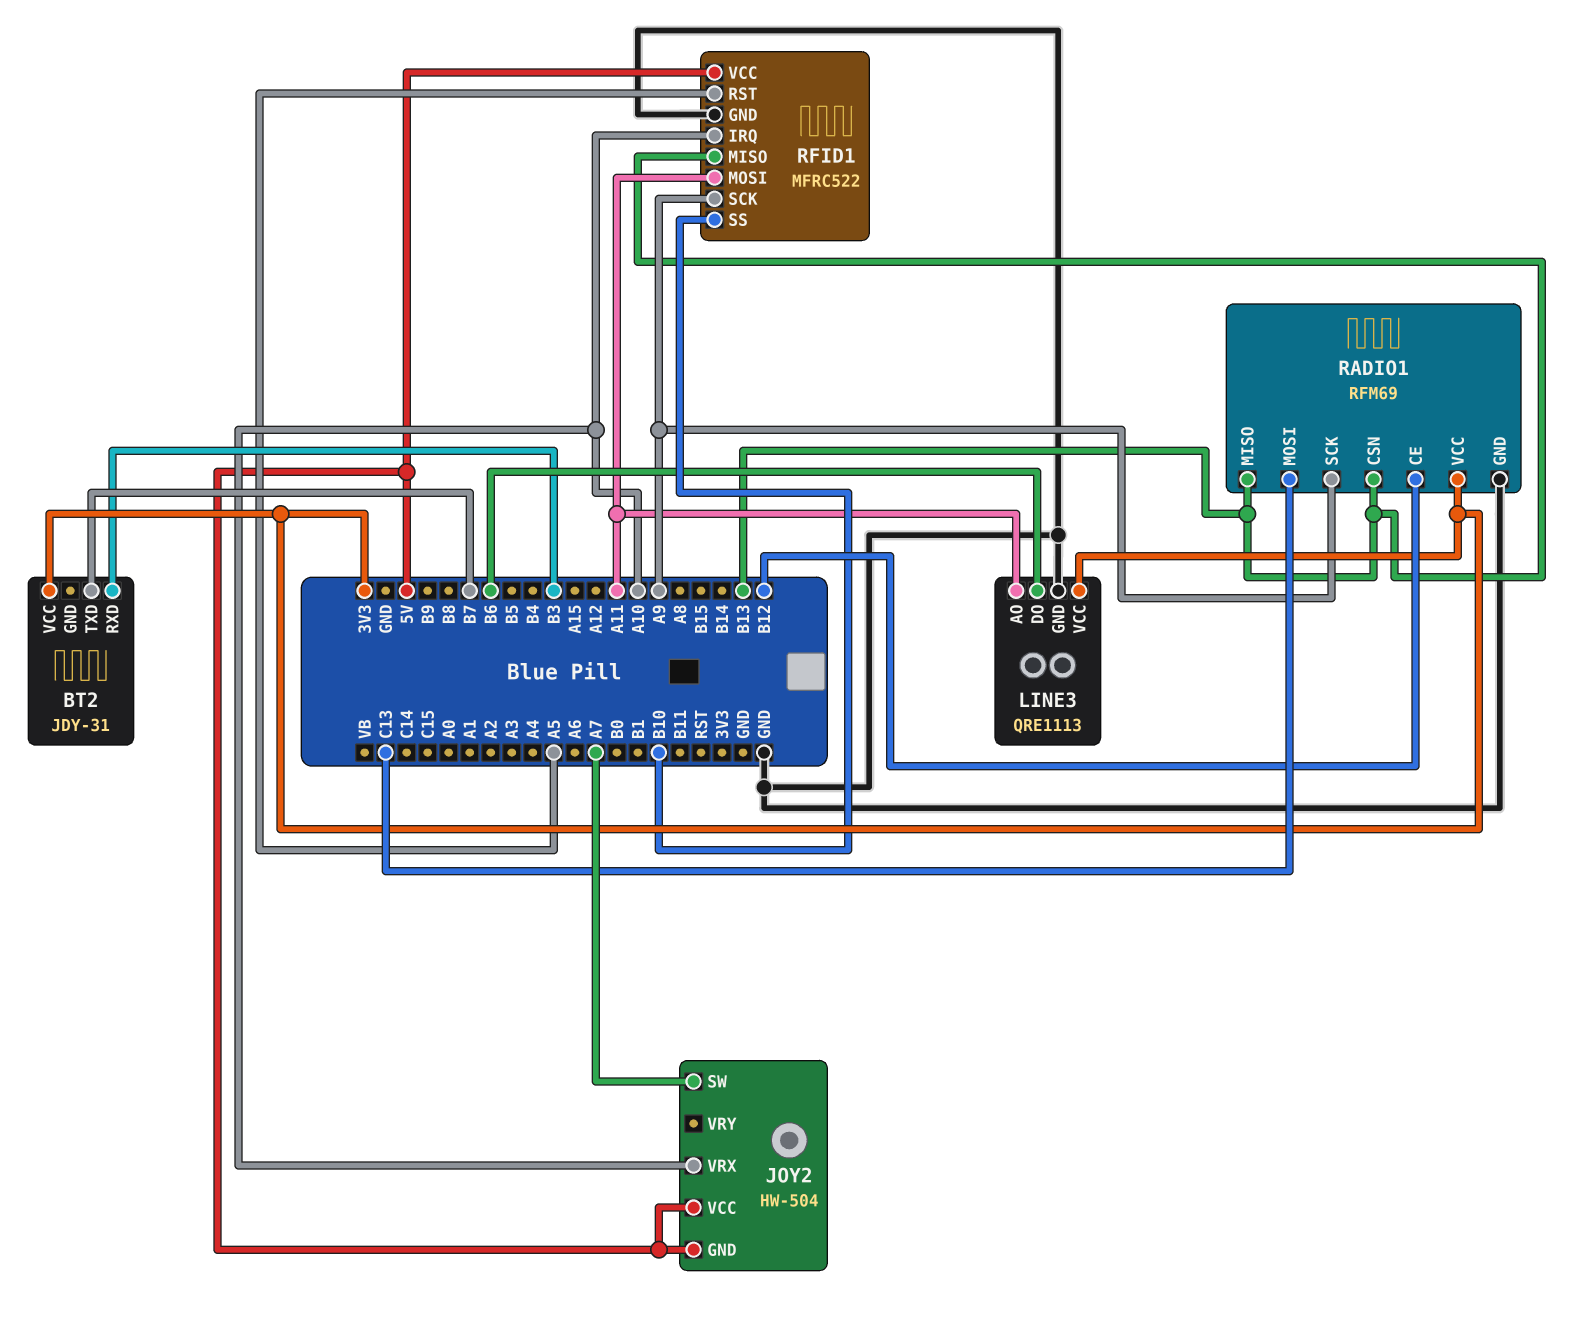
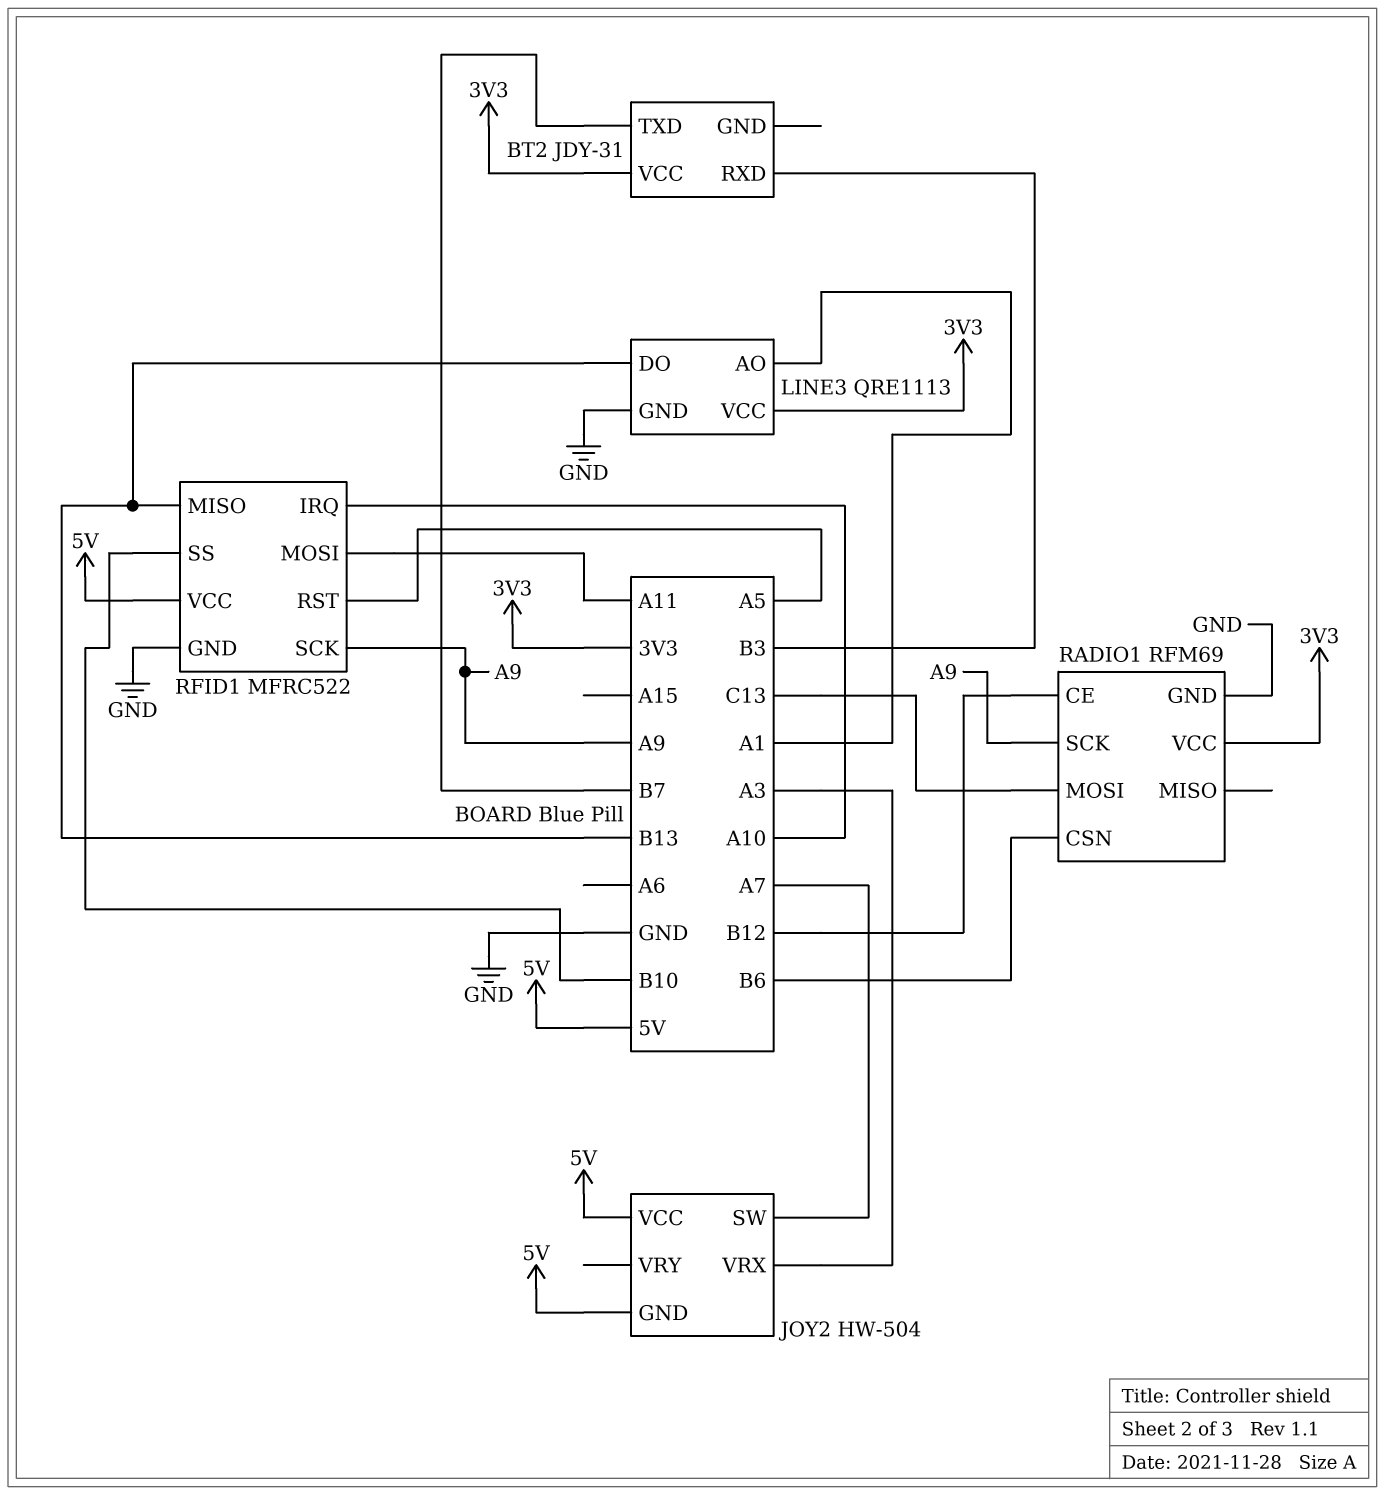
JOY2 pin VRX: A10 -> A3
LINE3 pin AO: A11 -> A1
LINE3 pin DO: B6 -> B13
RADIO1 pin CSN: B13 -> B6
RADIO1 pin MISO: B13 -> none

